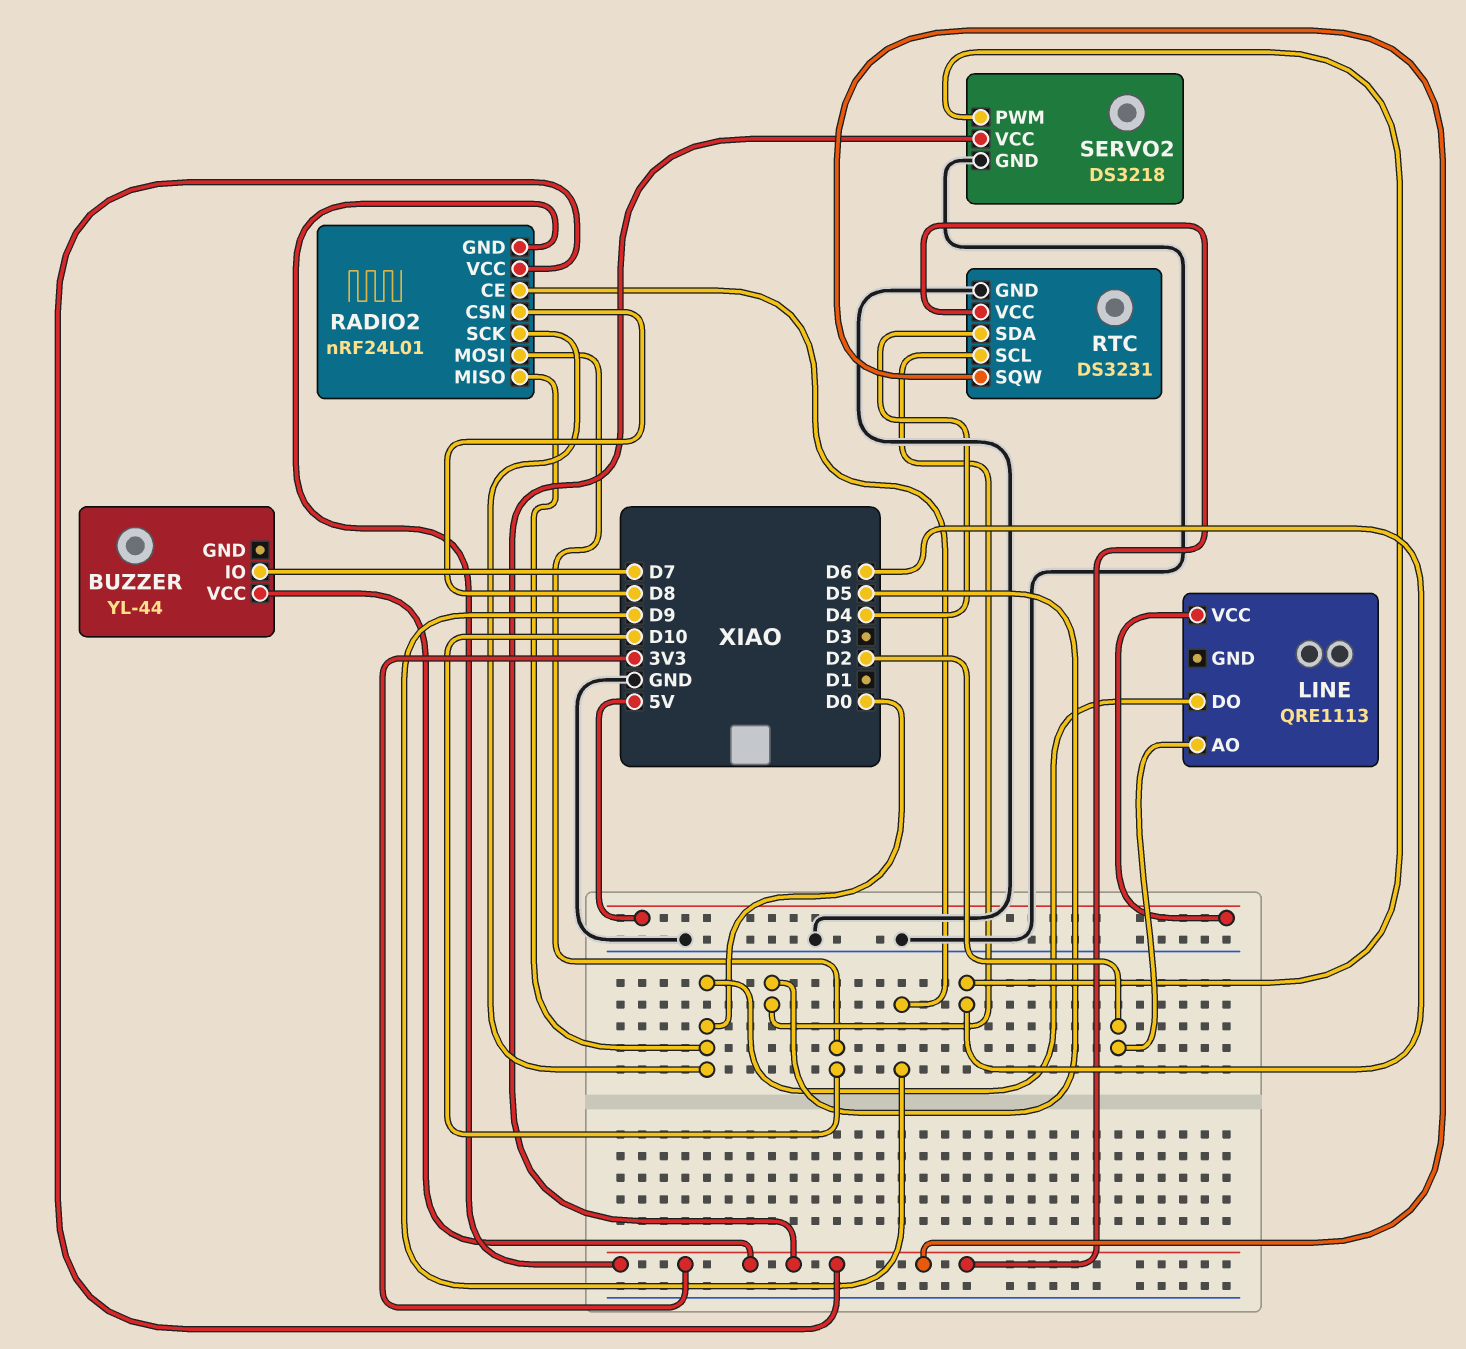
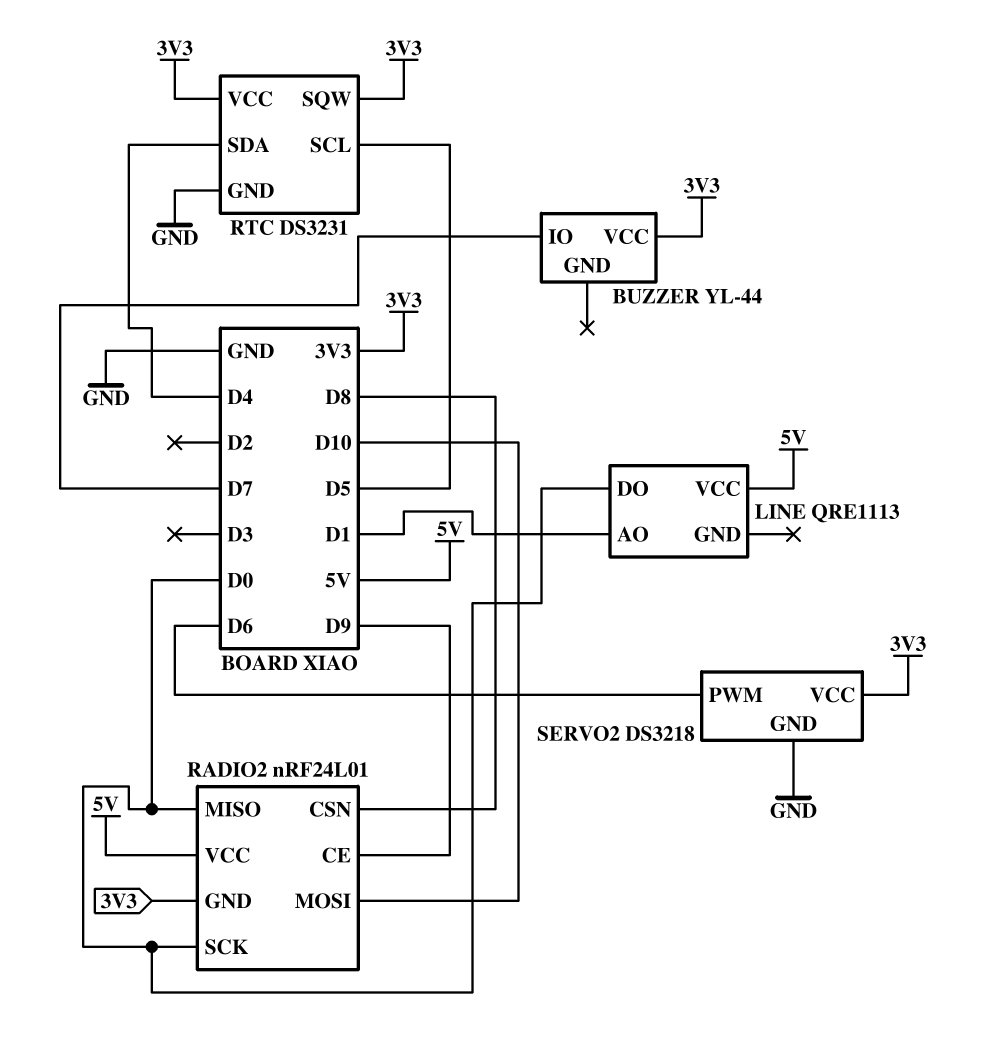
LINE pin AO: D2 -> D1
RADIO2 pin VCC: 3V3 -> 5V

